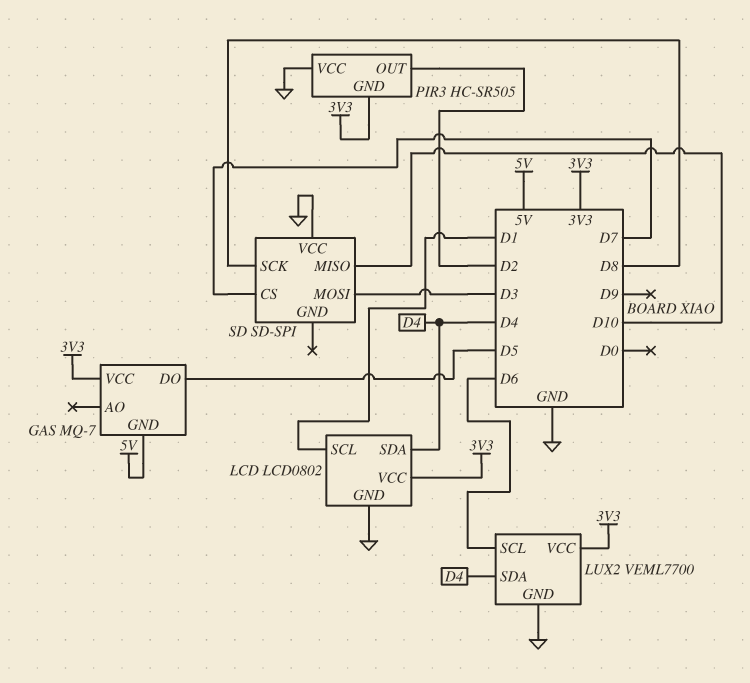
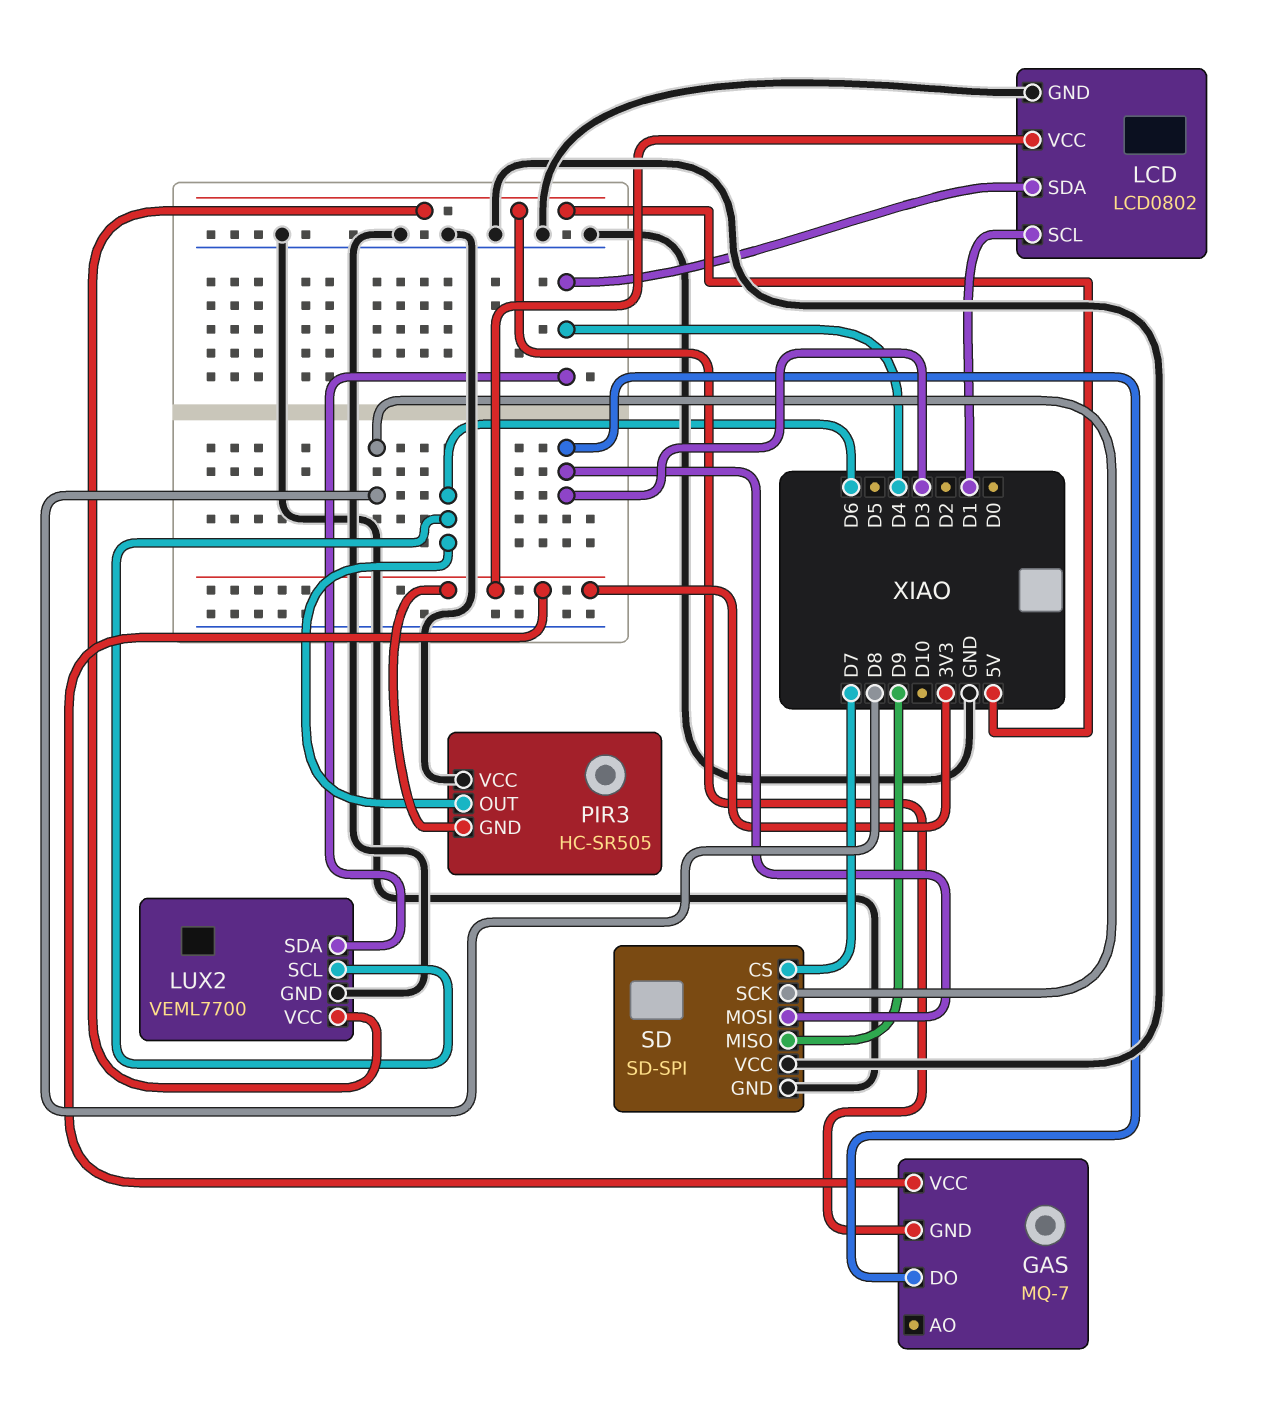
GAS pin DO: D5 -> D3
LUX2 pin VCC: 3V3 -> 5V
PIR3 pin OUT: D2 -> D6
SD pin GND: none -> GND
SD pin MISO: D10 -> D9

